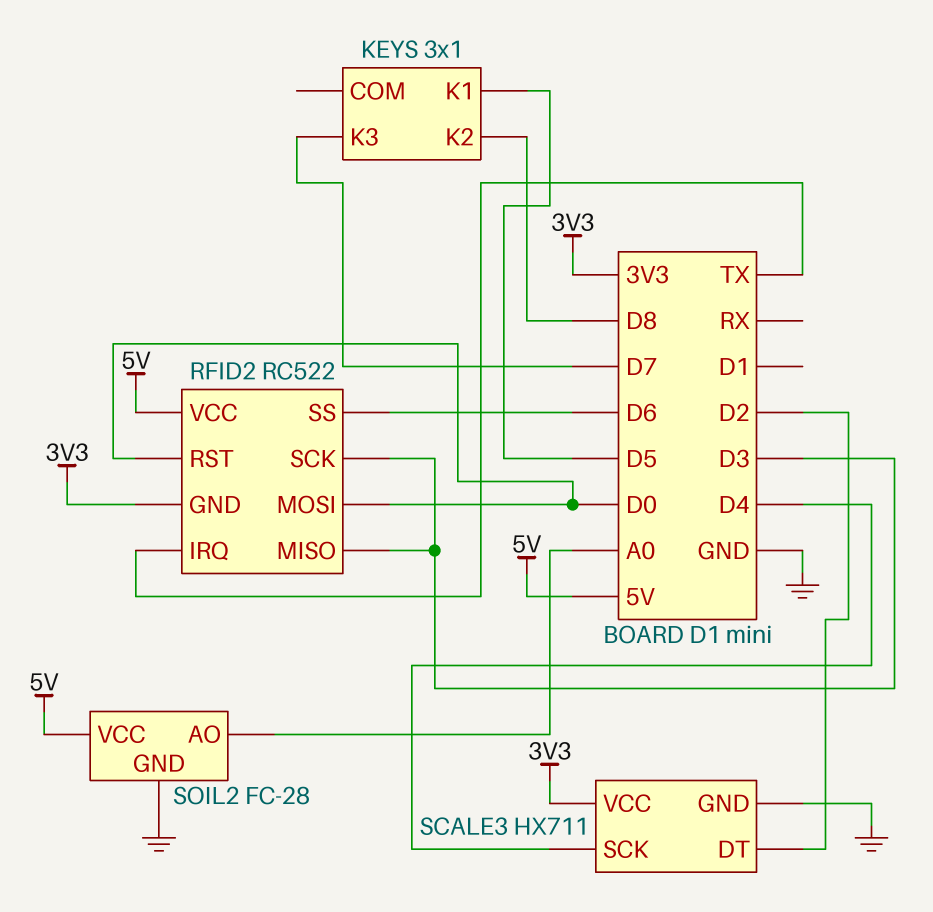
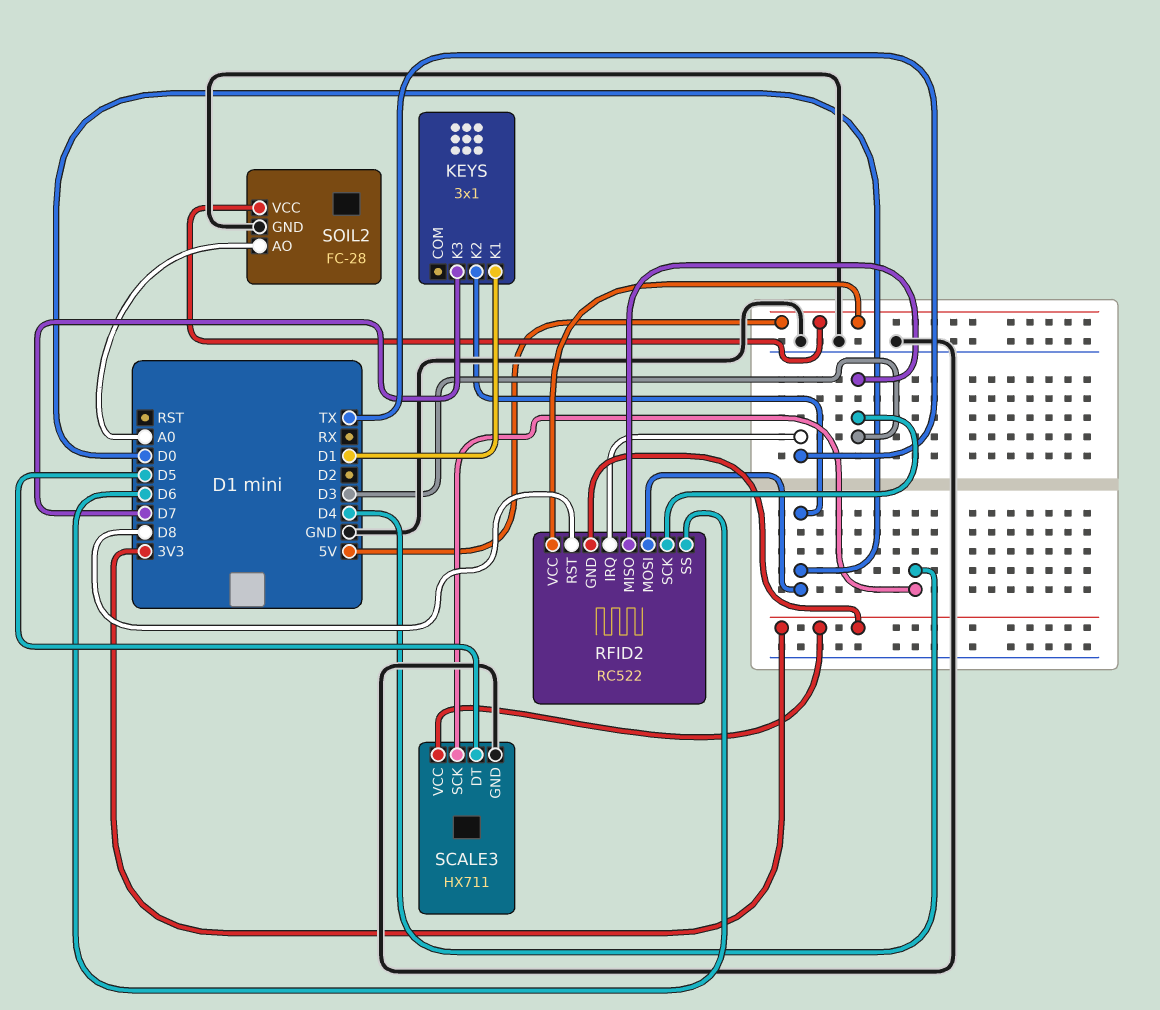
KEYS pin K1: D5 -> D1
KEYS pin K2: D8 -> D0
RFID2 pin RST: D0 -> D8
SCALE3 pin DT: D2 -> D5

